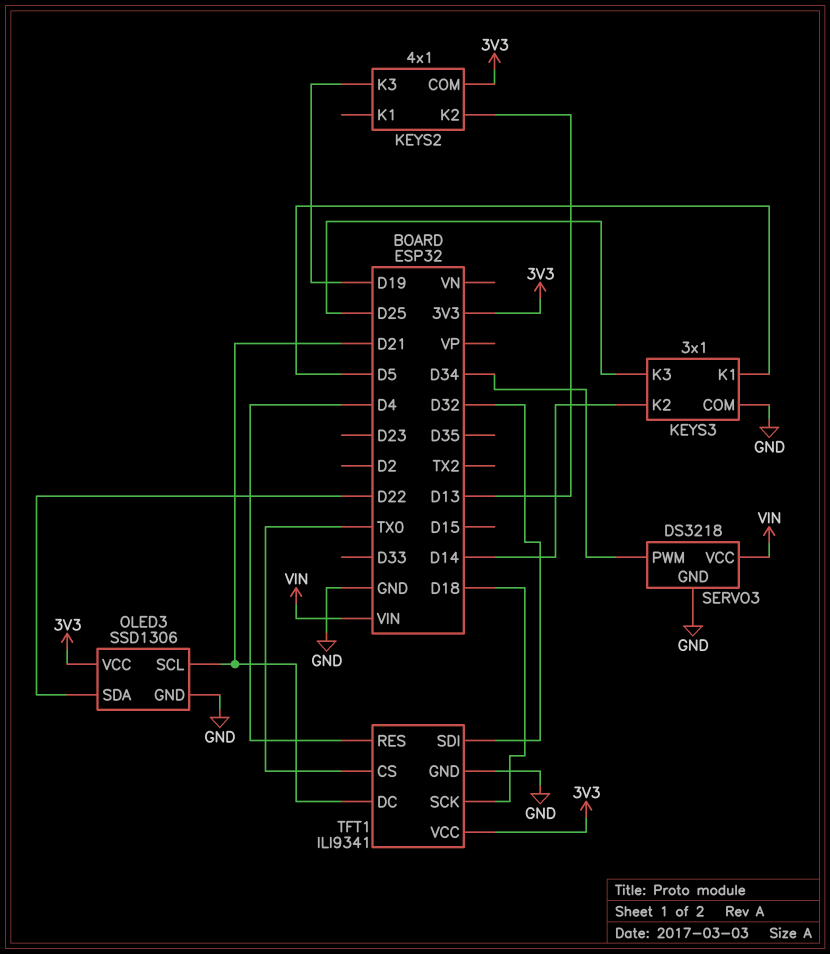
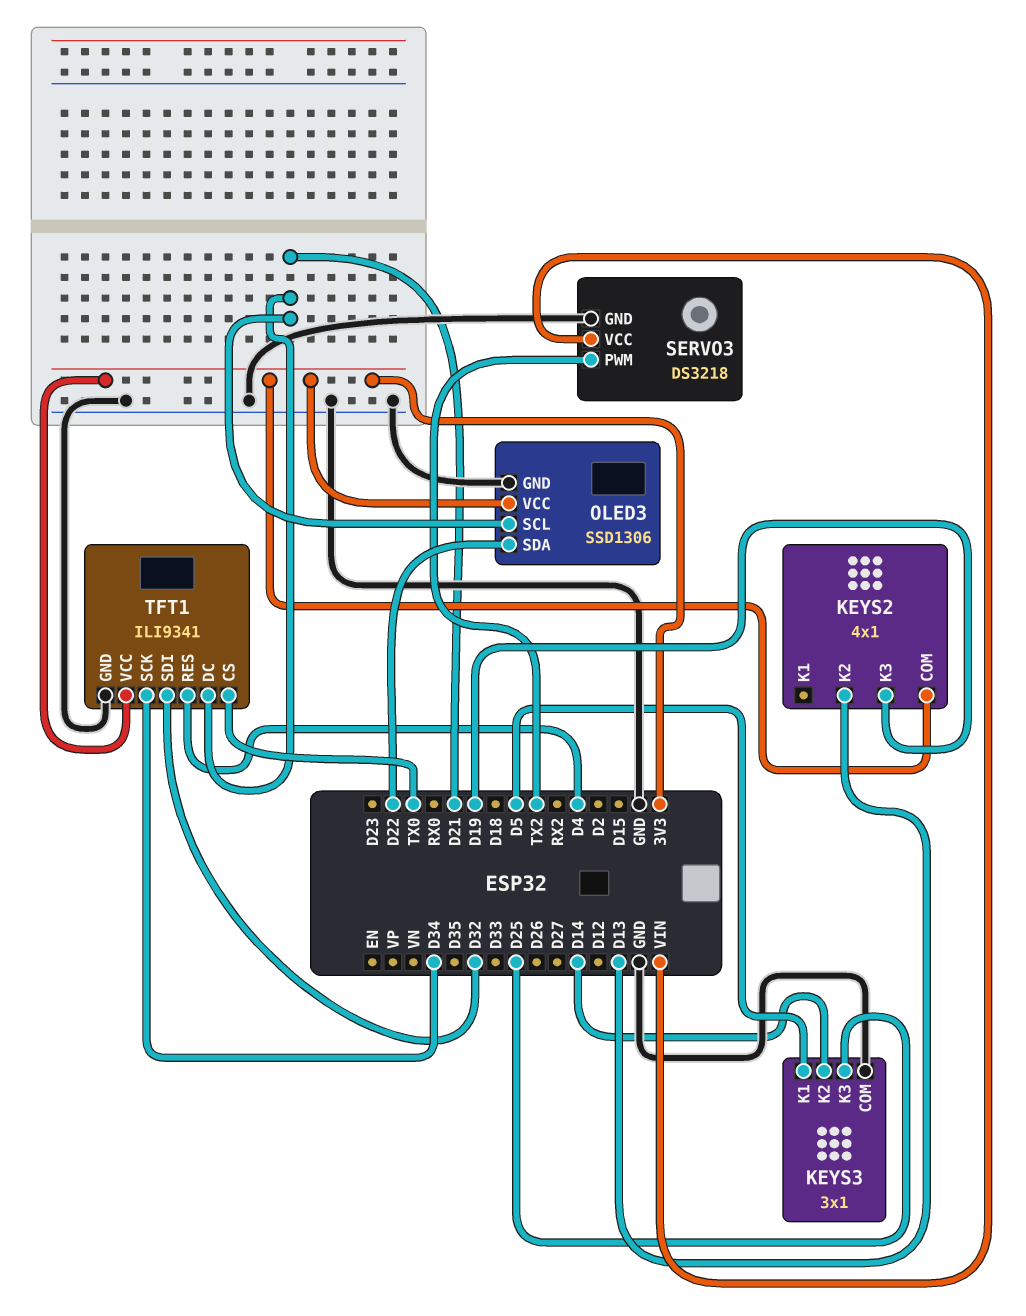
SERVO3 pin PWM: D34 -> TX2
TFT1 pin SCK: D18 -> D34

